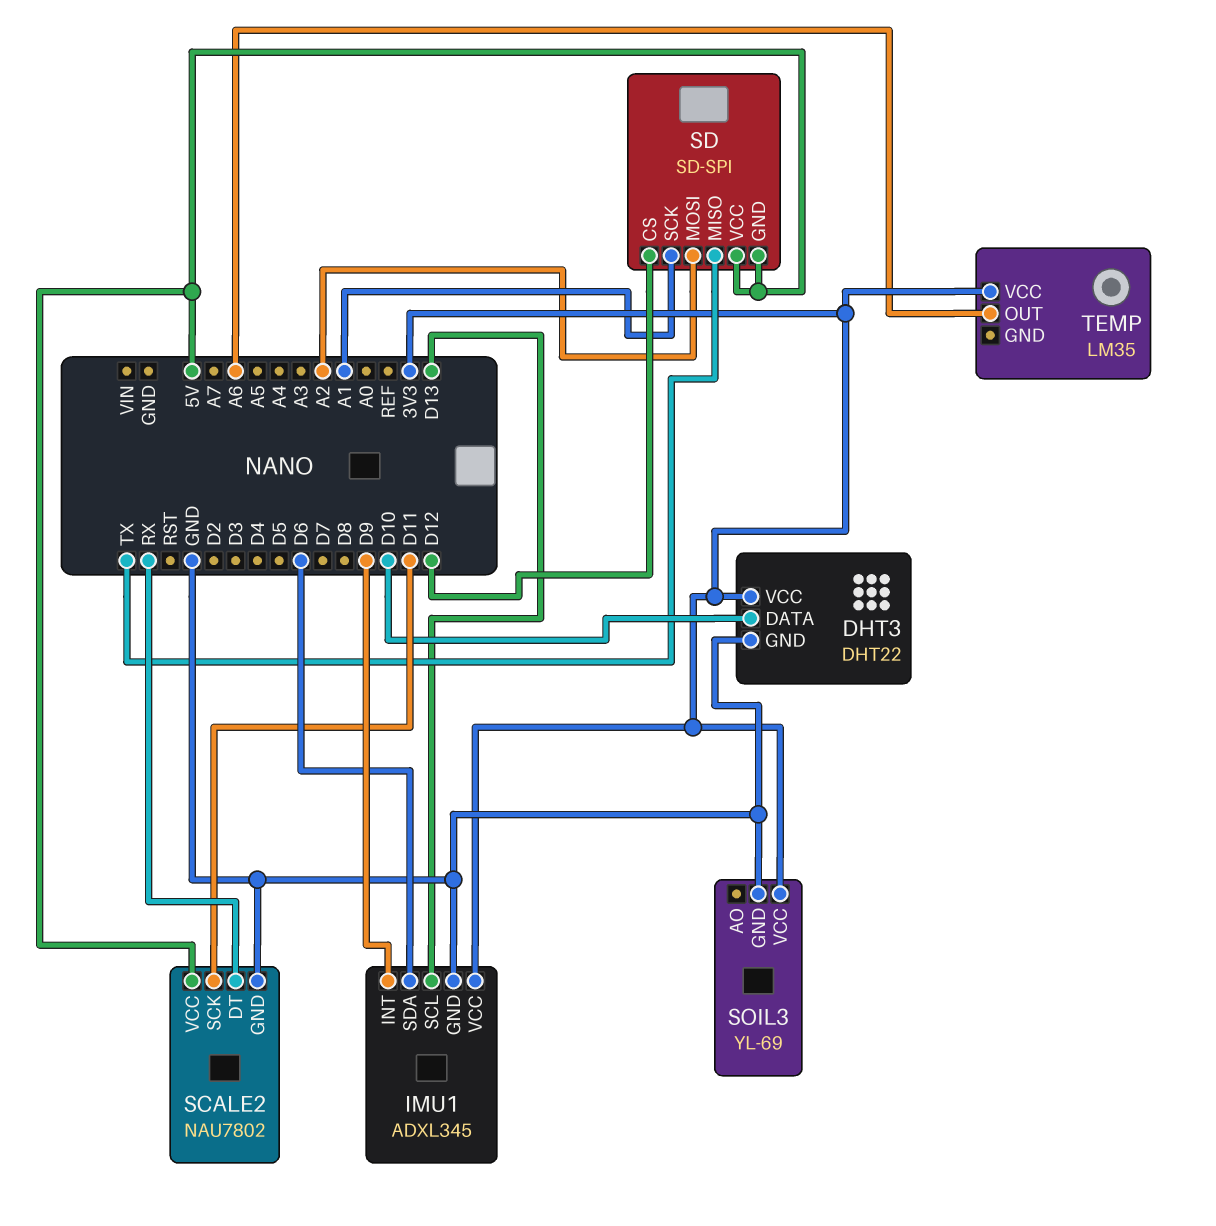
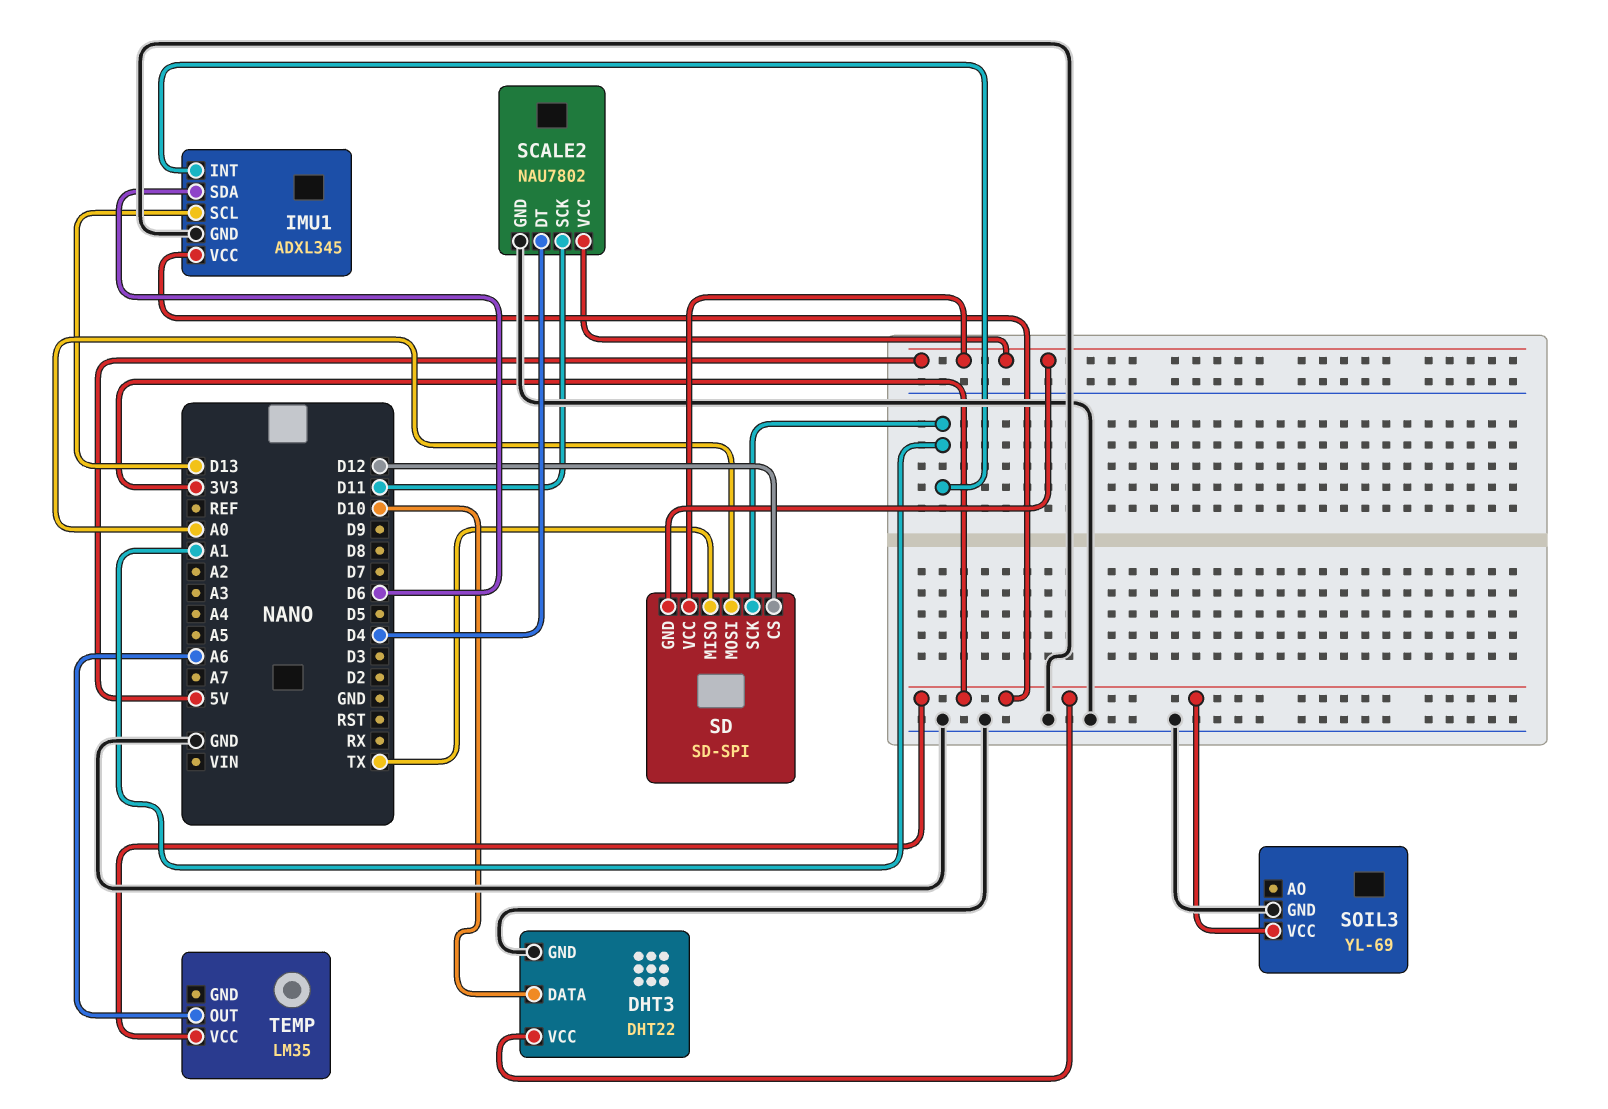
IMU1 pin INT: D9 -> A1
SCALE2 pin DT: RX -> D4
SD pin MOSI: A2 -> A0

